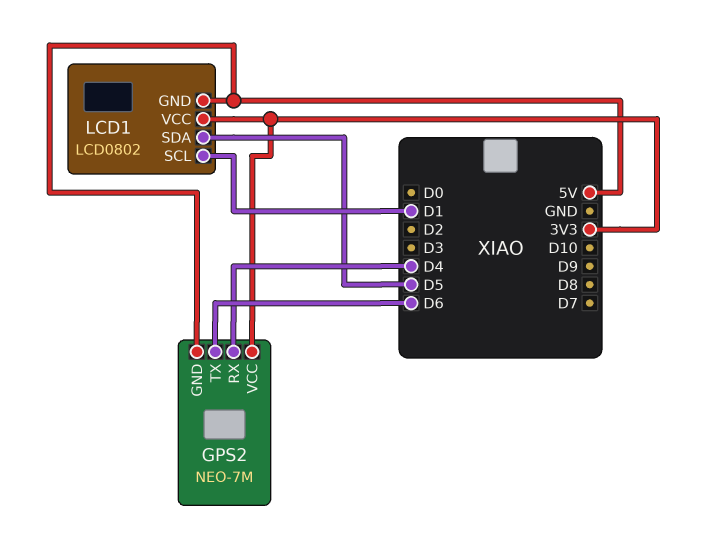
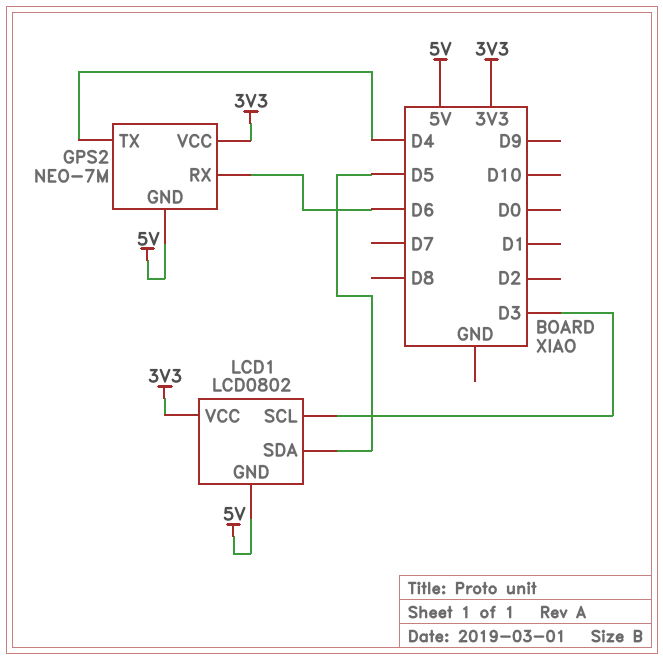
GPS2 pin RX: D4 -> D6
GPS2 pin TX: D6 -> D4
LCD1 pin SCL: D1 -> D3

